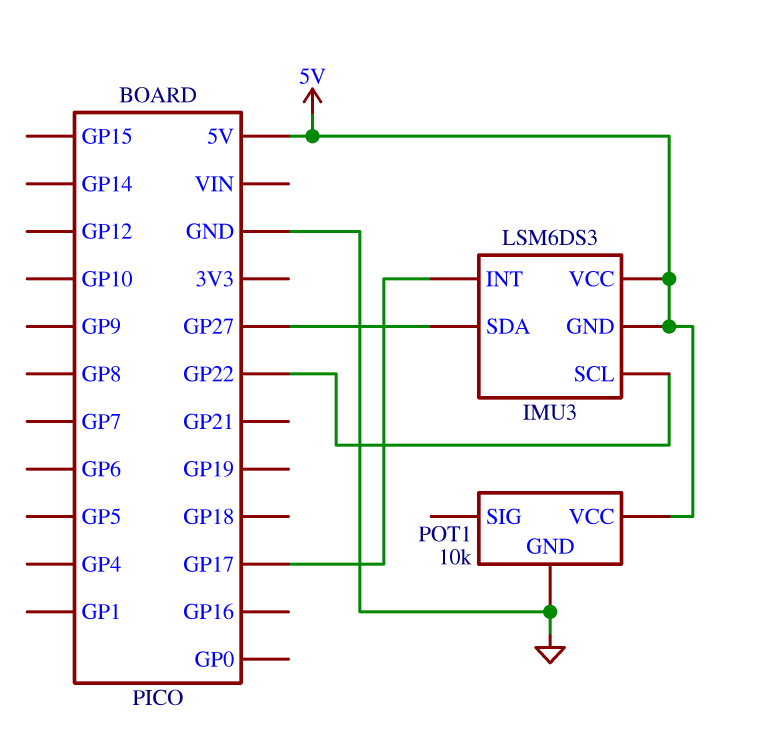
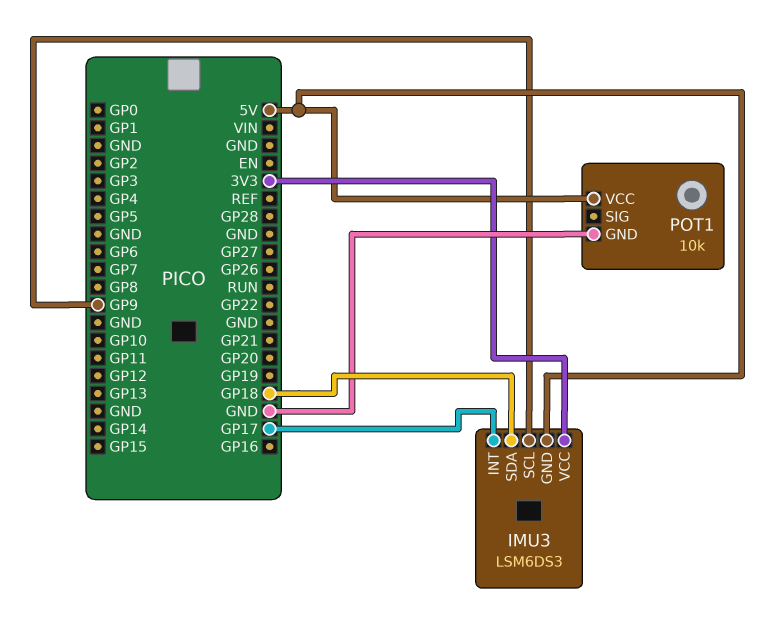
IMU3 pin SCL: GP22 -> GP9
IMU3 pin SDA: GP27 -> GP18
IMU3 pin VCC: 5V -> 3V3

